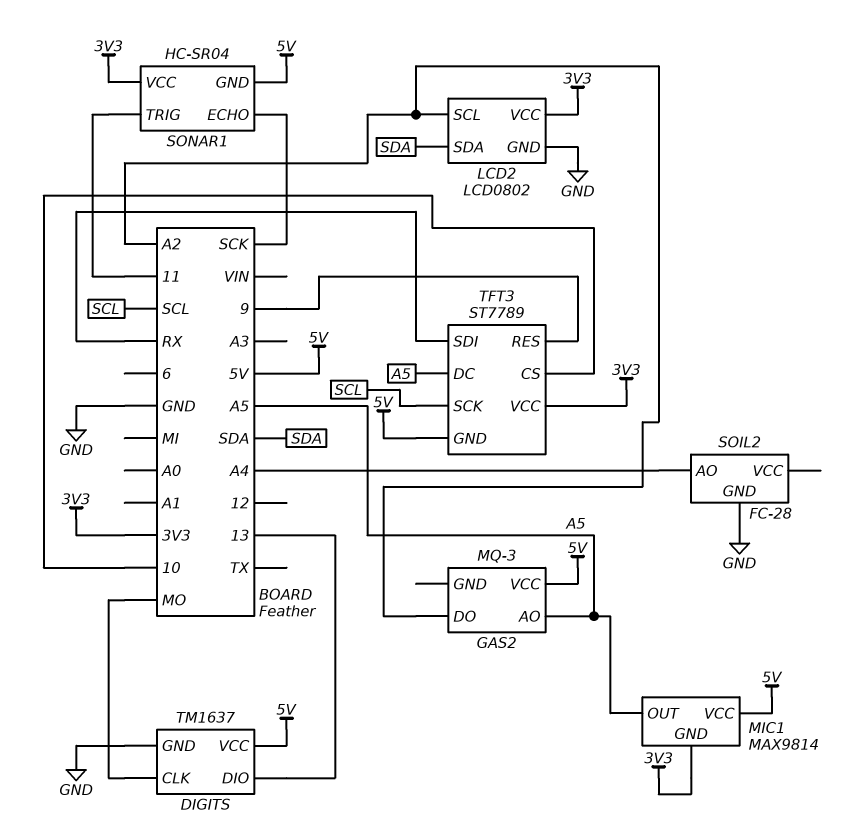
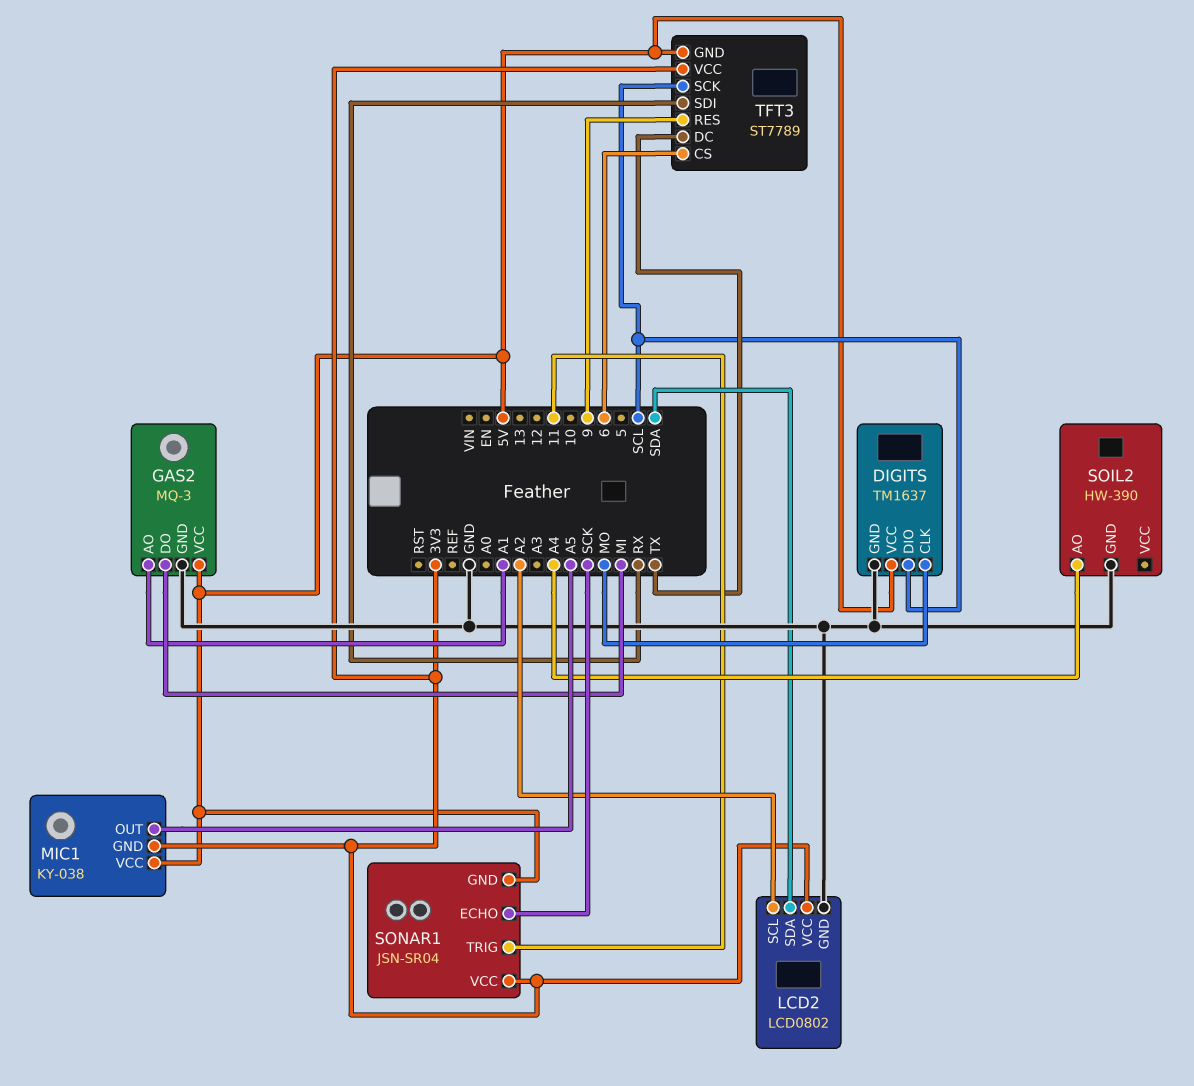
DIGITS pin DIO: 13 -> SCL
GAS2 pin AO: A5 -> A1
GAS2 pin DO: A2 -> MI
GAS2 pin GND: none -> GND
MIC1: MAX9814 -> KY-038
SOIL2: FC-28 -> HW-390
SONAR1: HC-SR04 -> JSN-SR04
TFT3 pin CS: 10 -> 6
TFT3 pin DC: A5 -> TX

